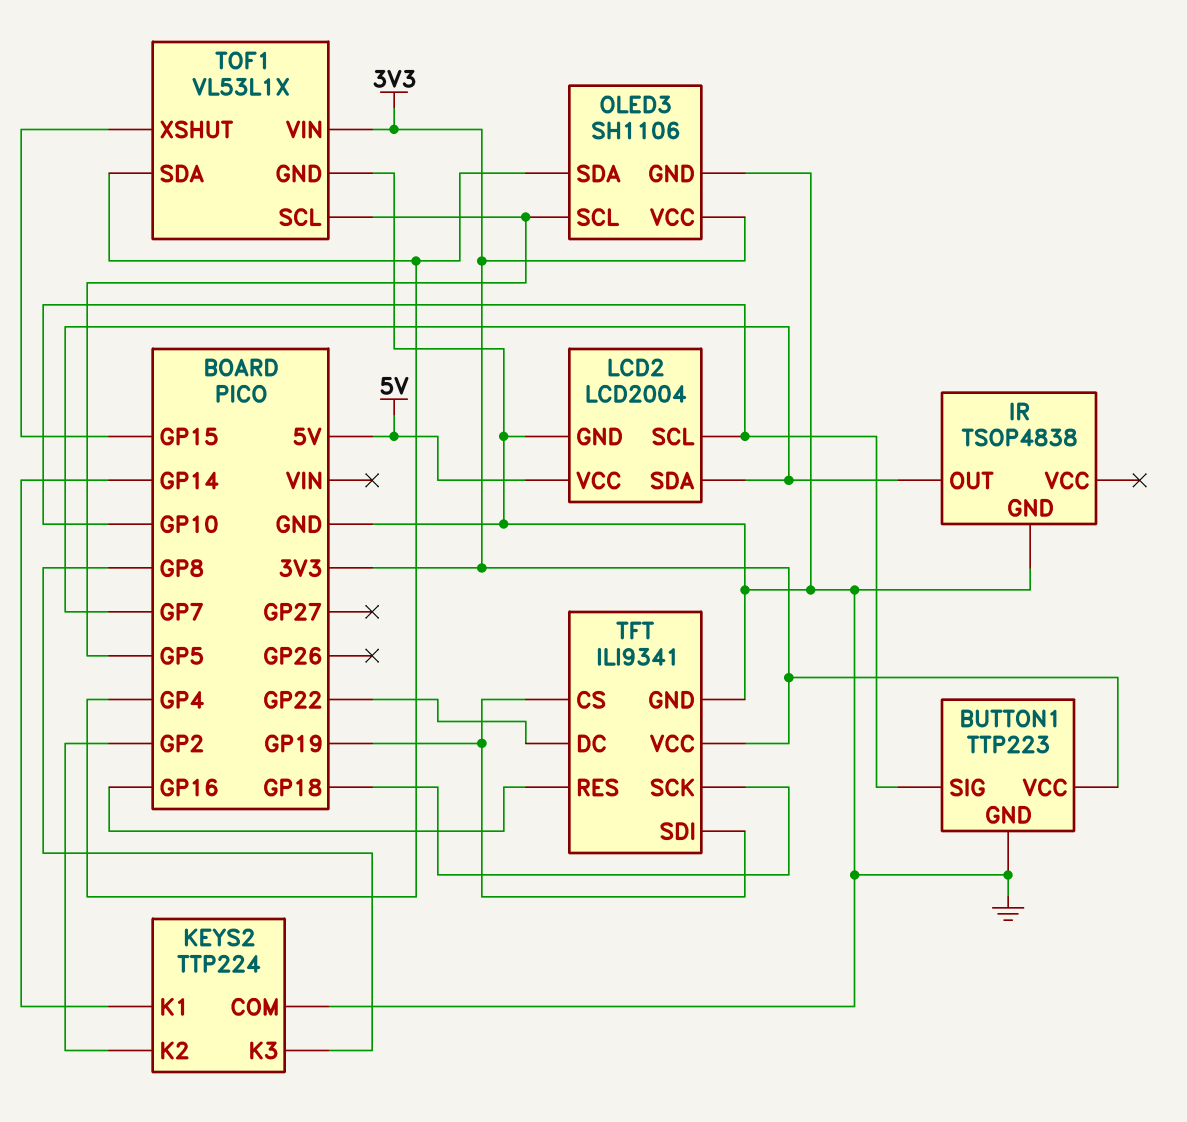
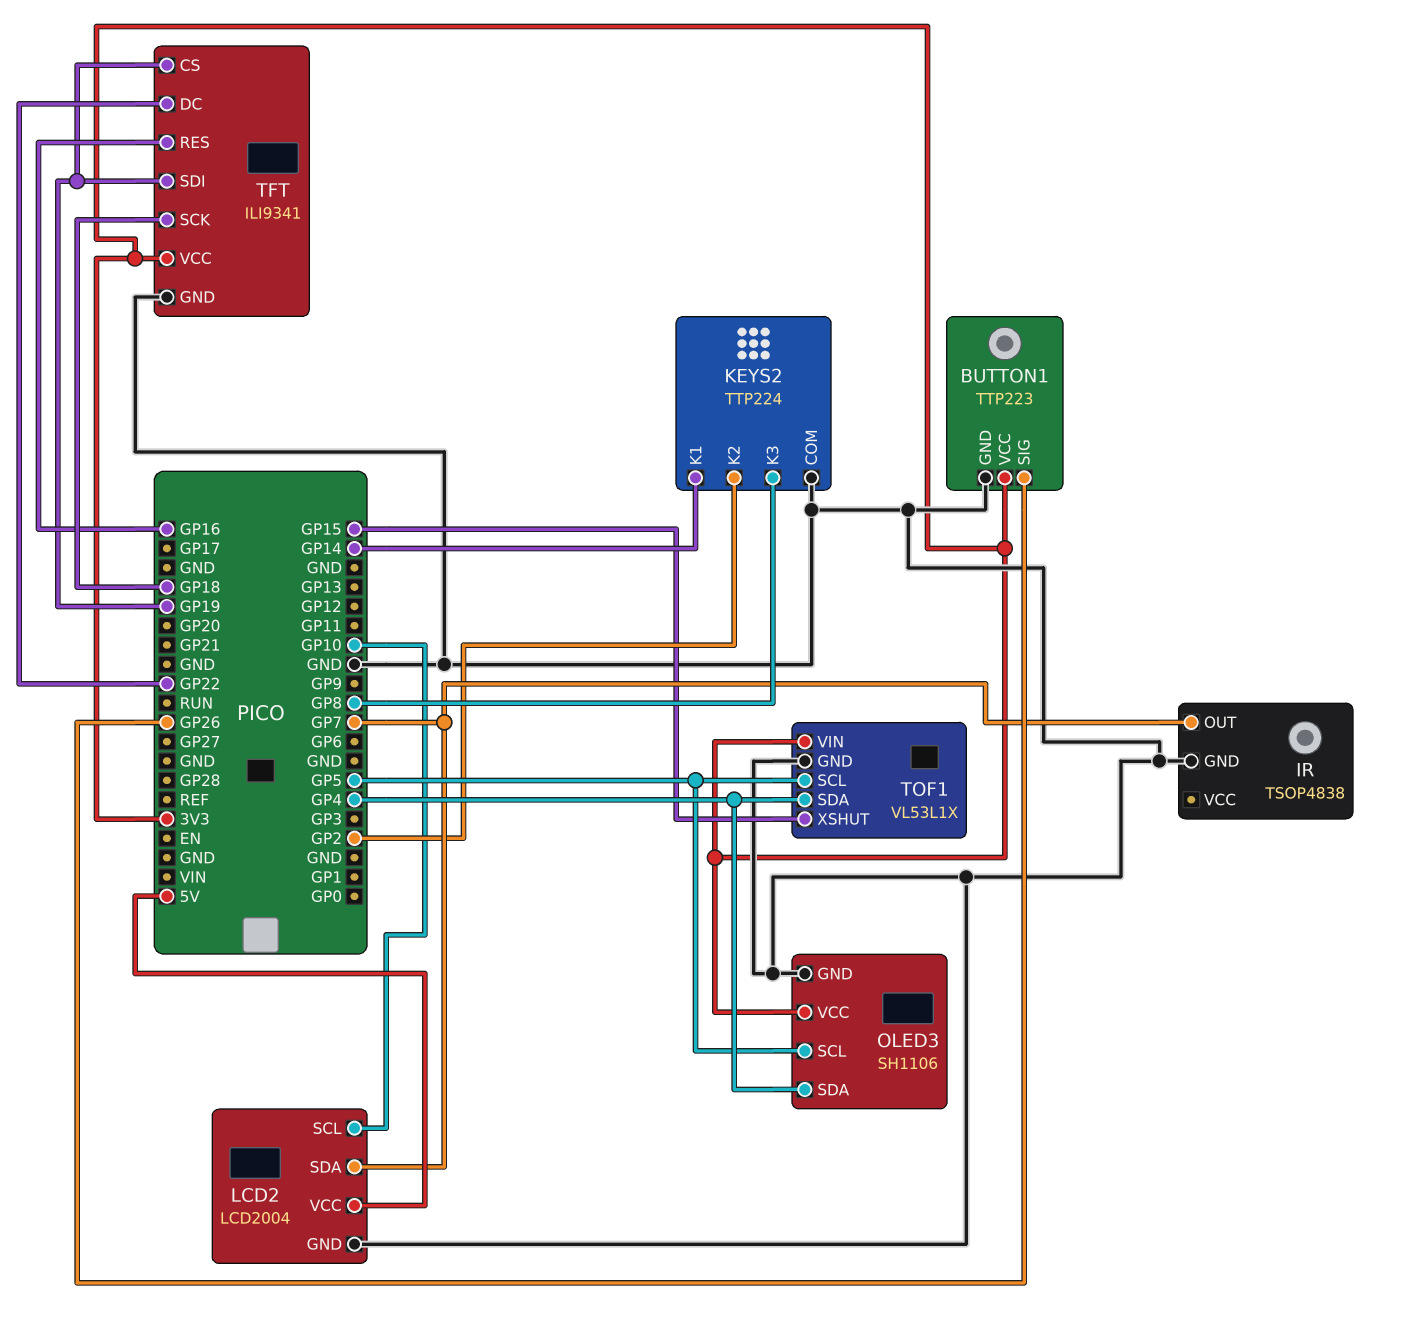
BUTTON1 pin SIG: GP10 -> GP26

